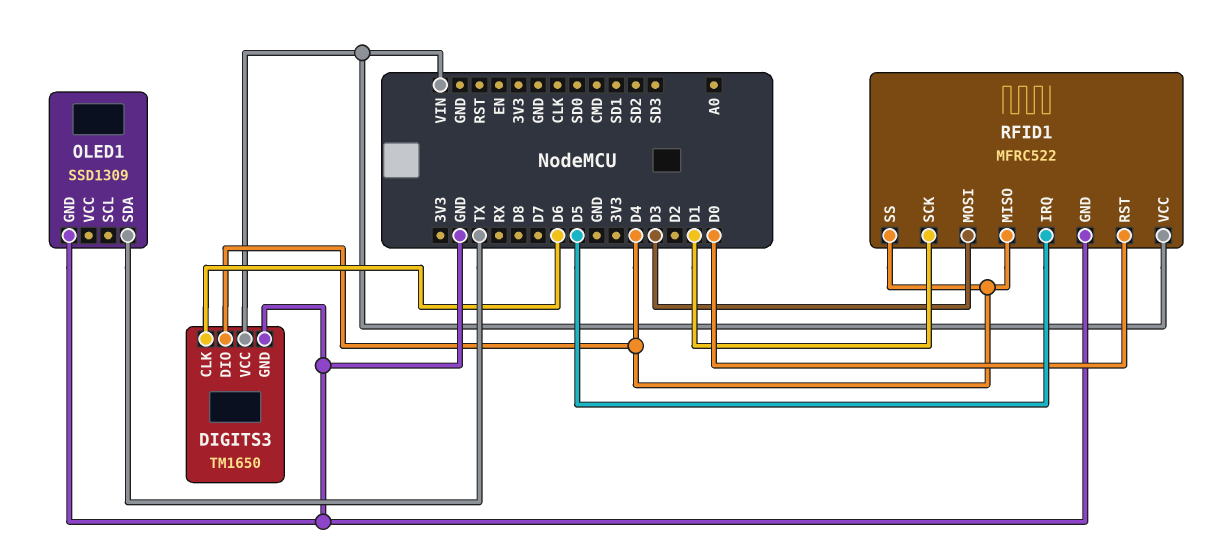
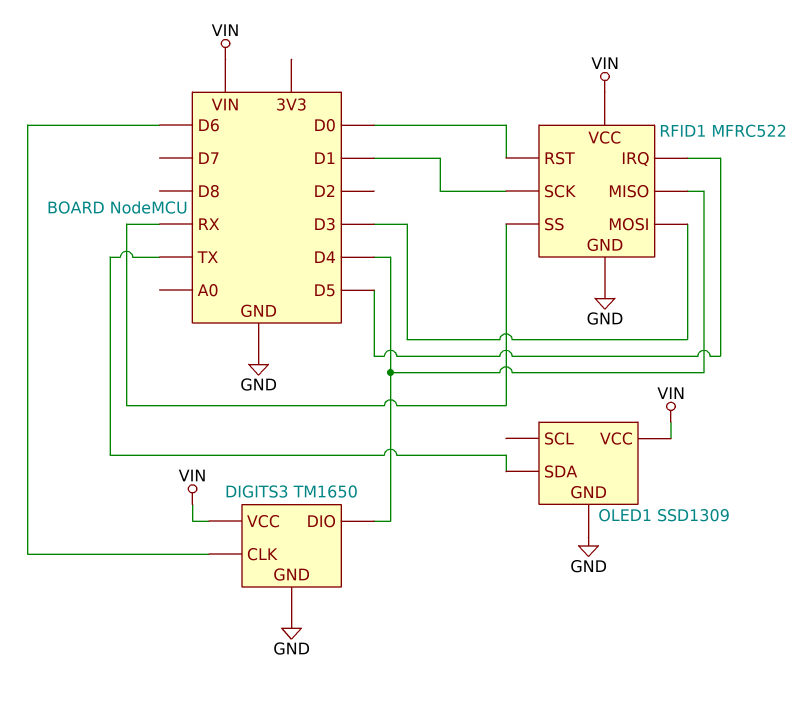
OLED1 pin VCC: none -> VIN
RFID1 pin SS: D4 -> RX

